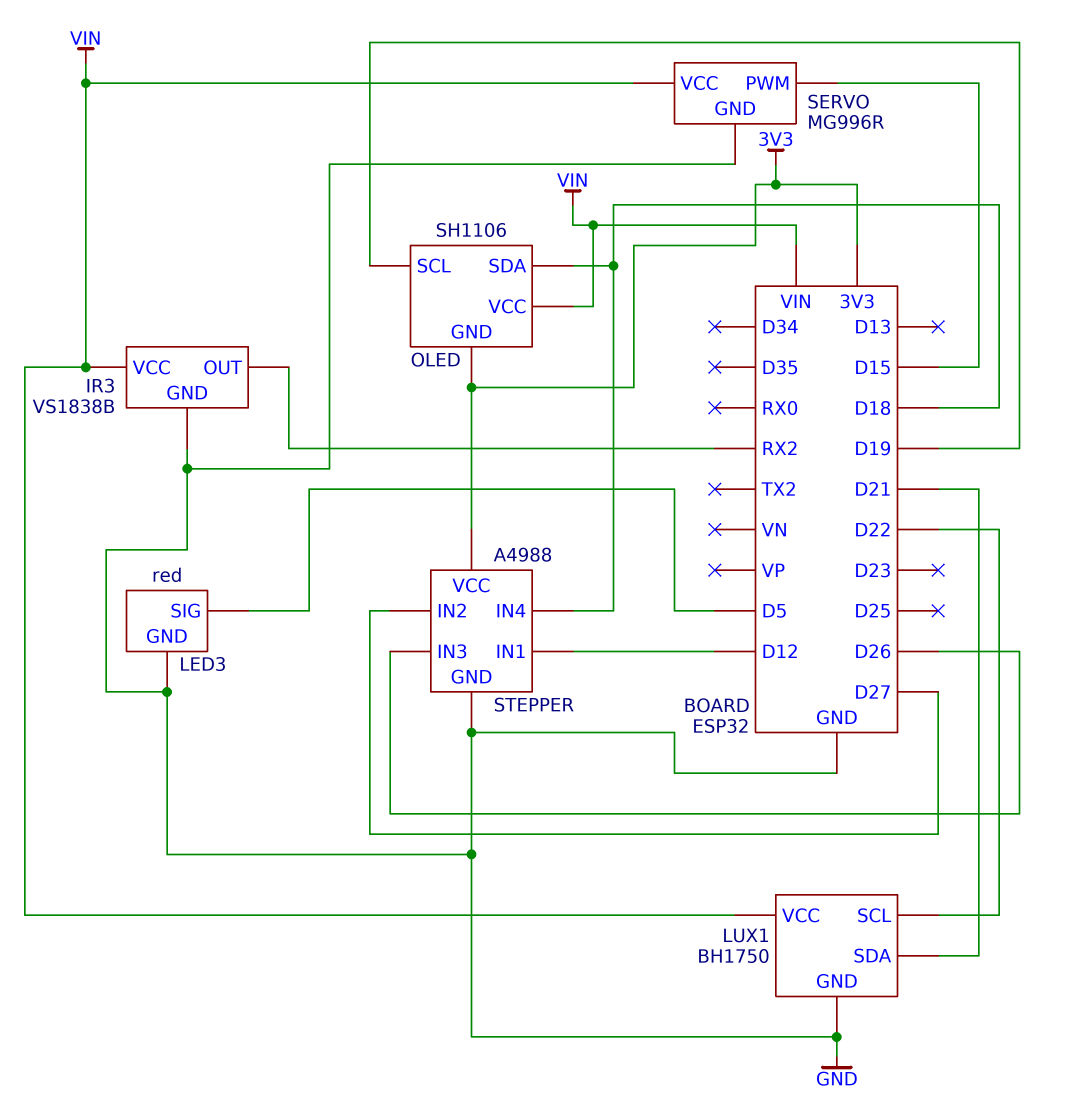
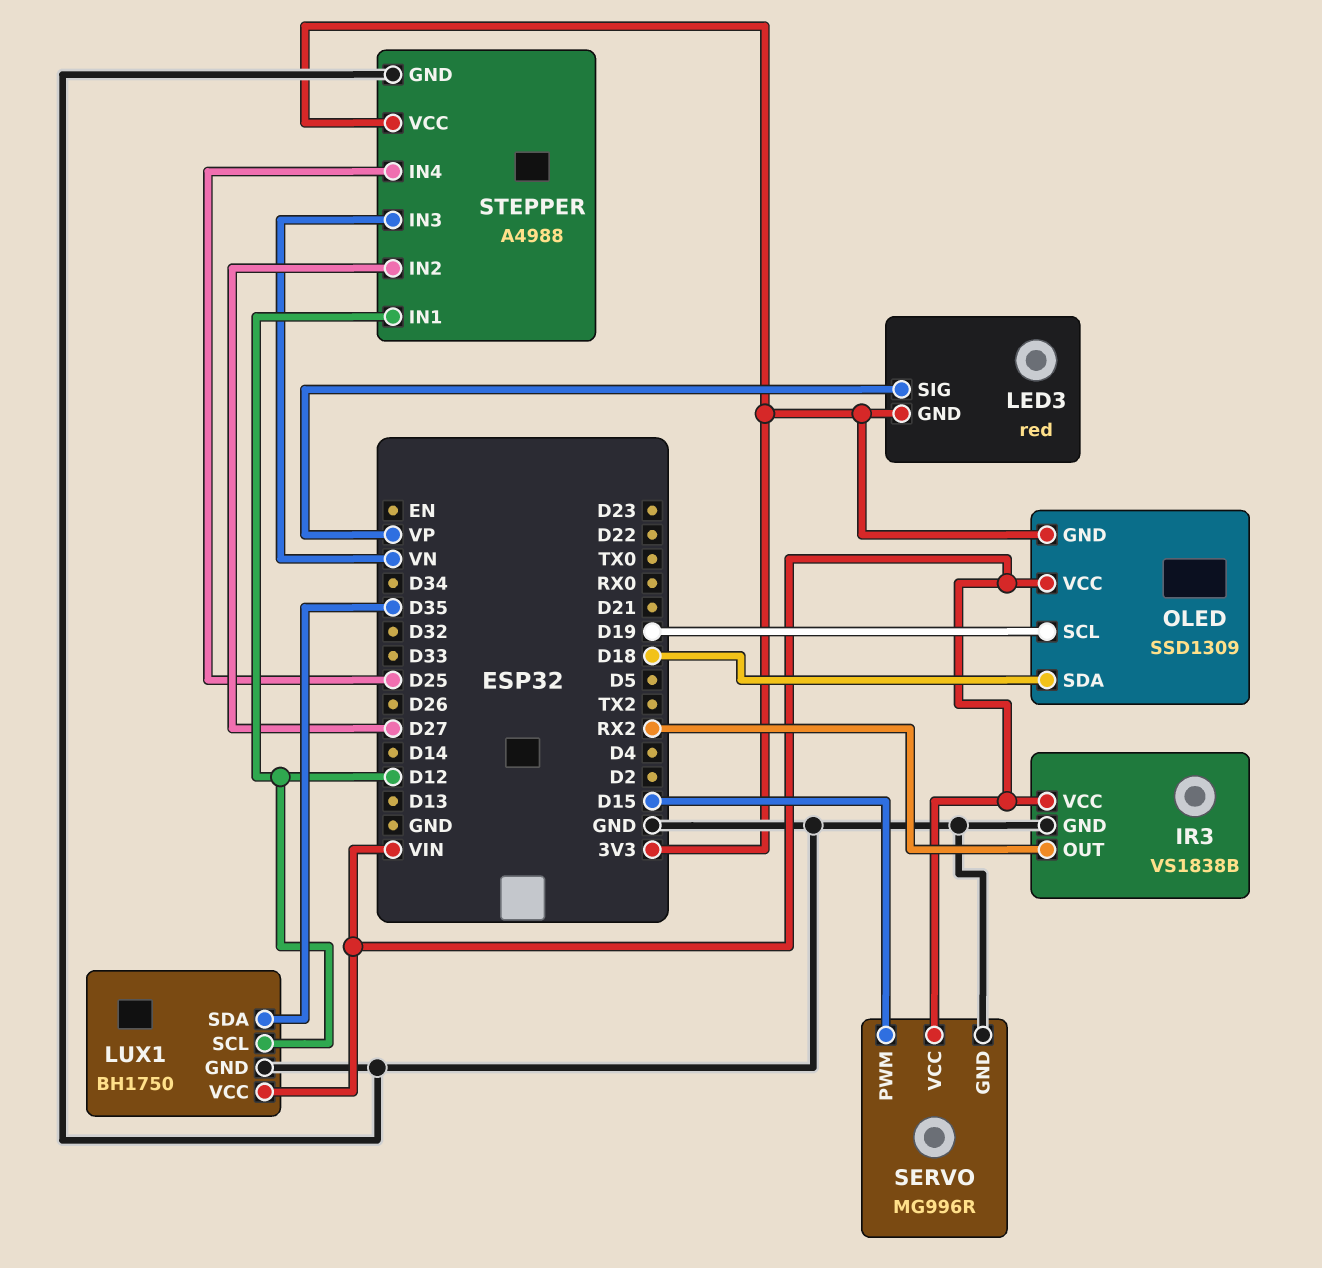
LED3 pin GND: GND -> 3V3
LED3 pin SIG: D5 -> VP
LUX1 pin SCL: D22 -> D12
LUX1 pin SDA: D21 -> D35
OLED: SH1106 -> SSD1309
STEPPER pin IN3: D26 -> VN
STEPPER pin IN4: D18 -> D25

